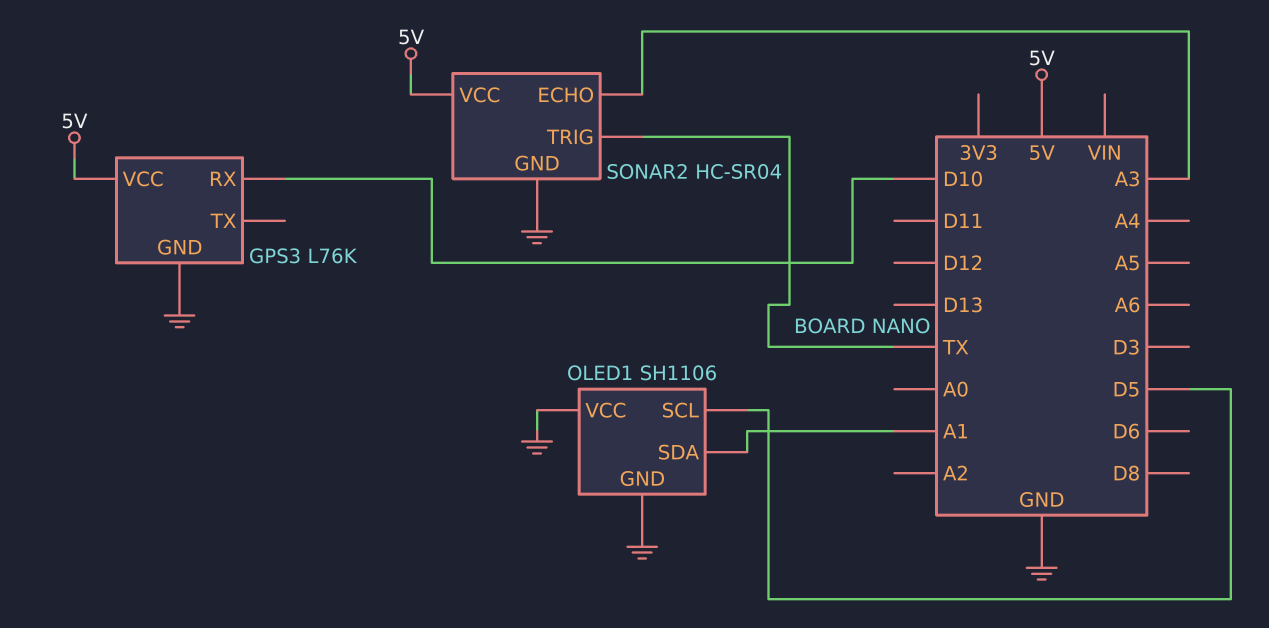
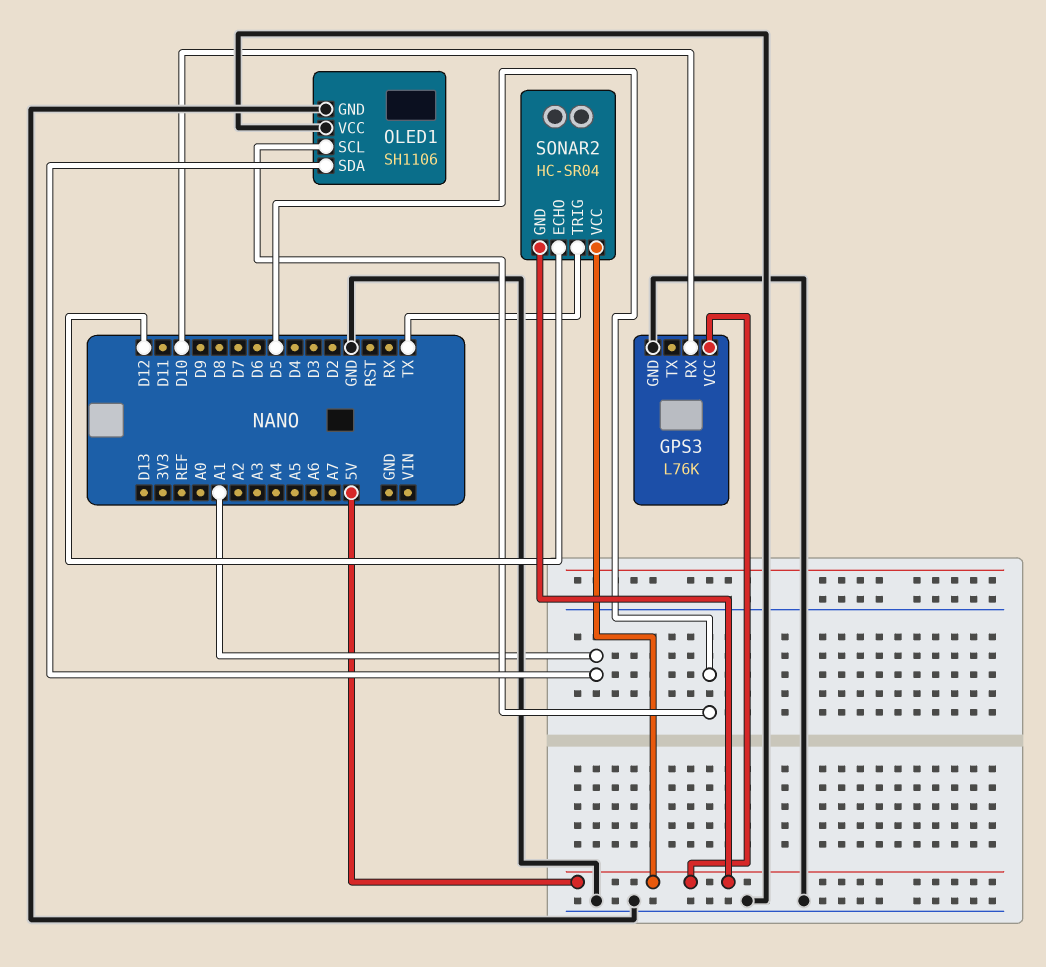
SONAR2 pin ECHO: A3 -> D12
SONAR2 pin GND: GND -> 5V

